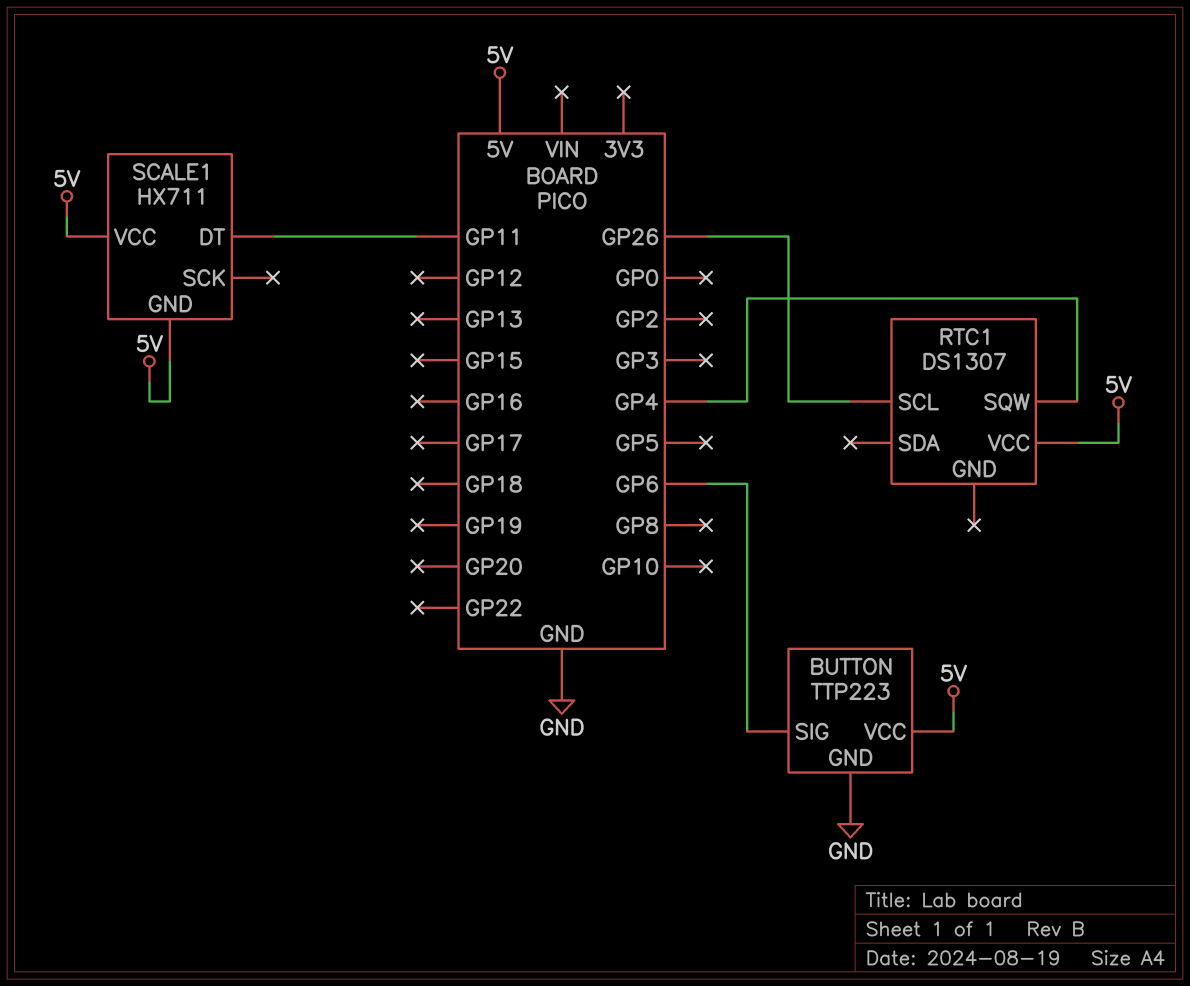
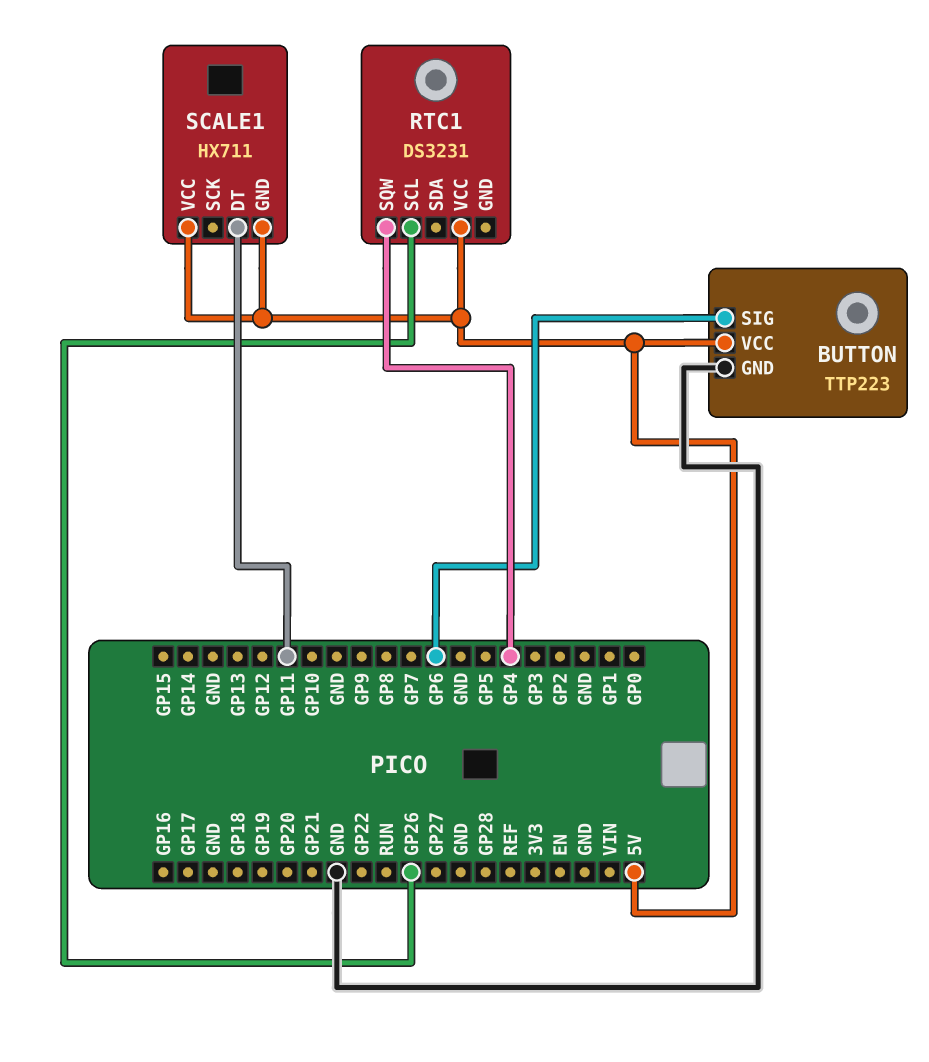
RTC1: DS1307 -> DS3231

